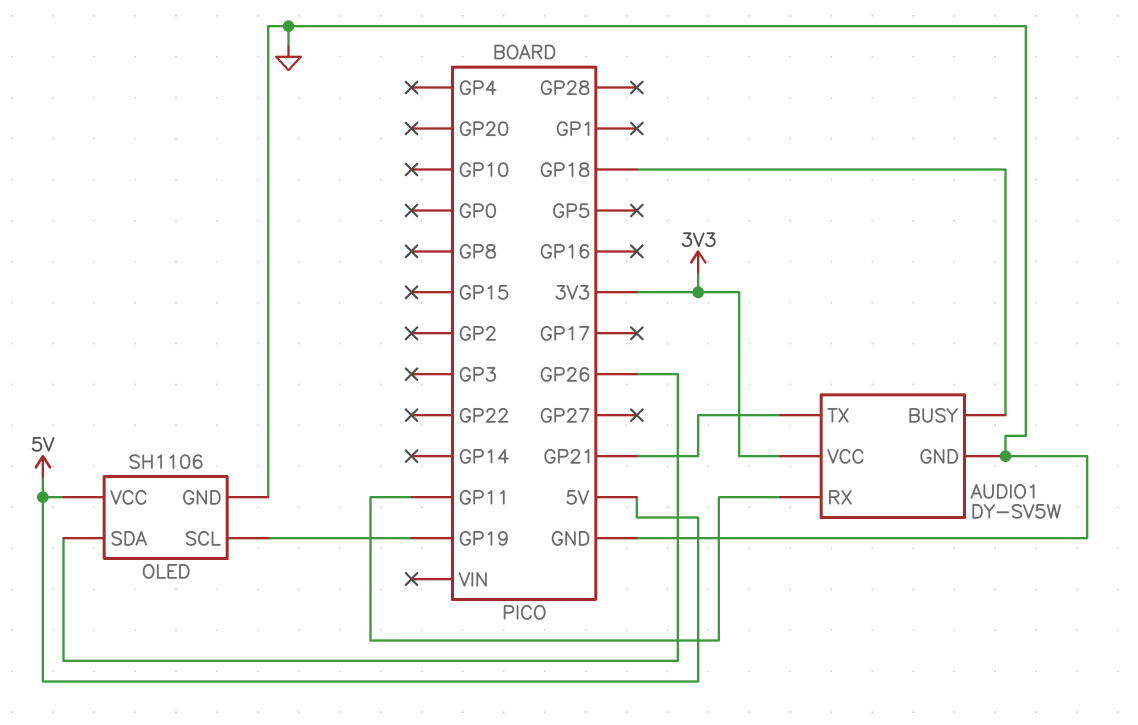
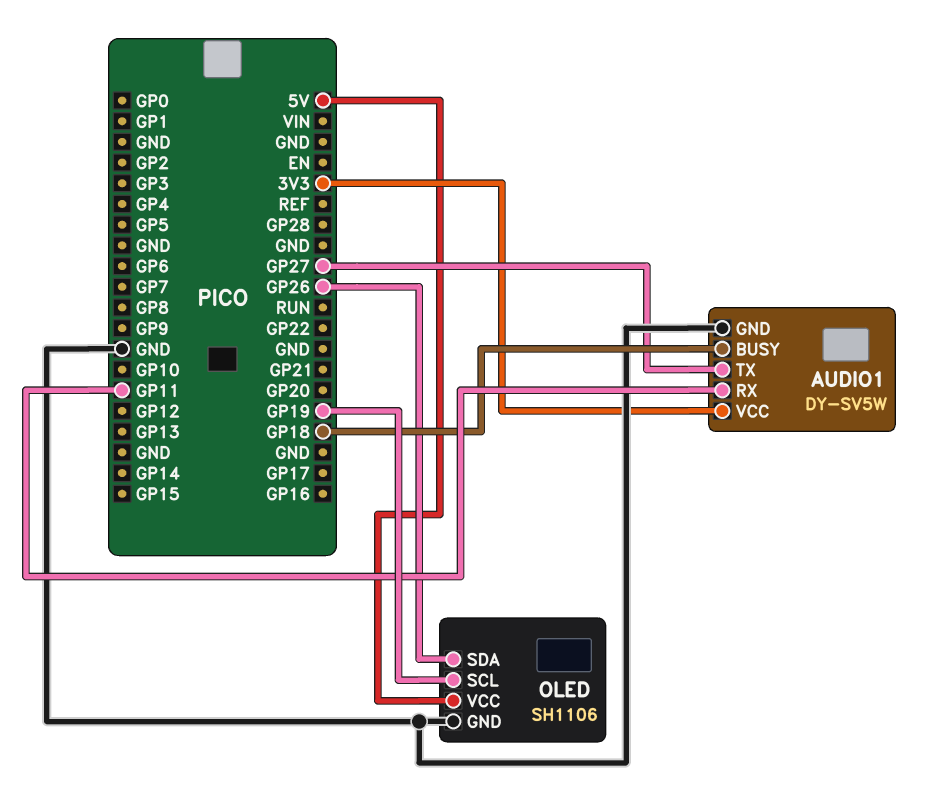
AUDIO1 pin TX: GP21 -> GP27

